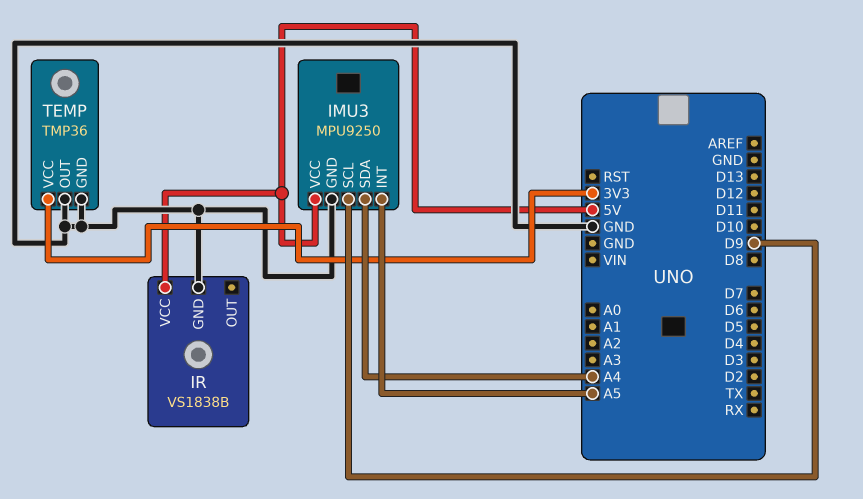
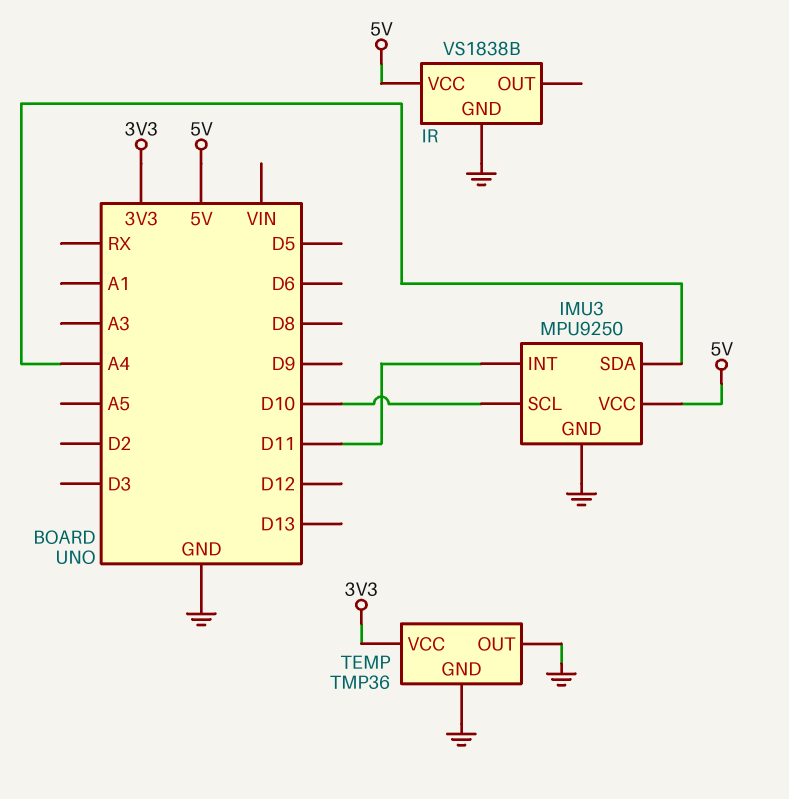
IMU3 pin INT: A5 -> D11
IMU3 pin SCL: D9 -> D10

